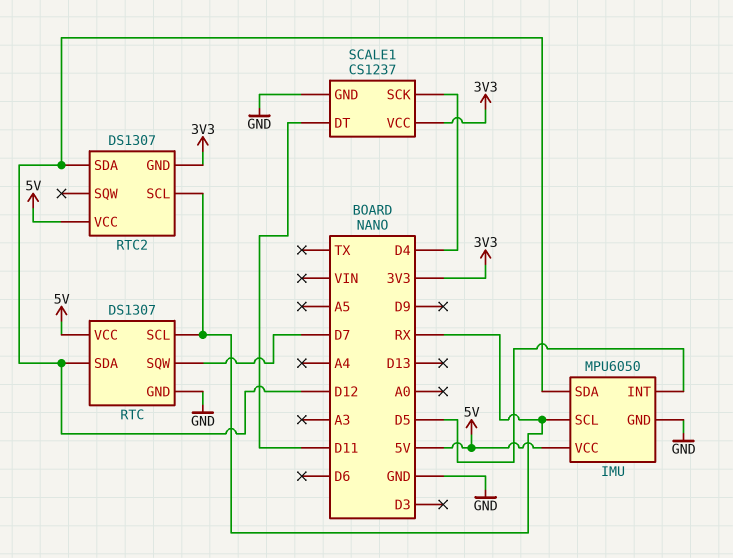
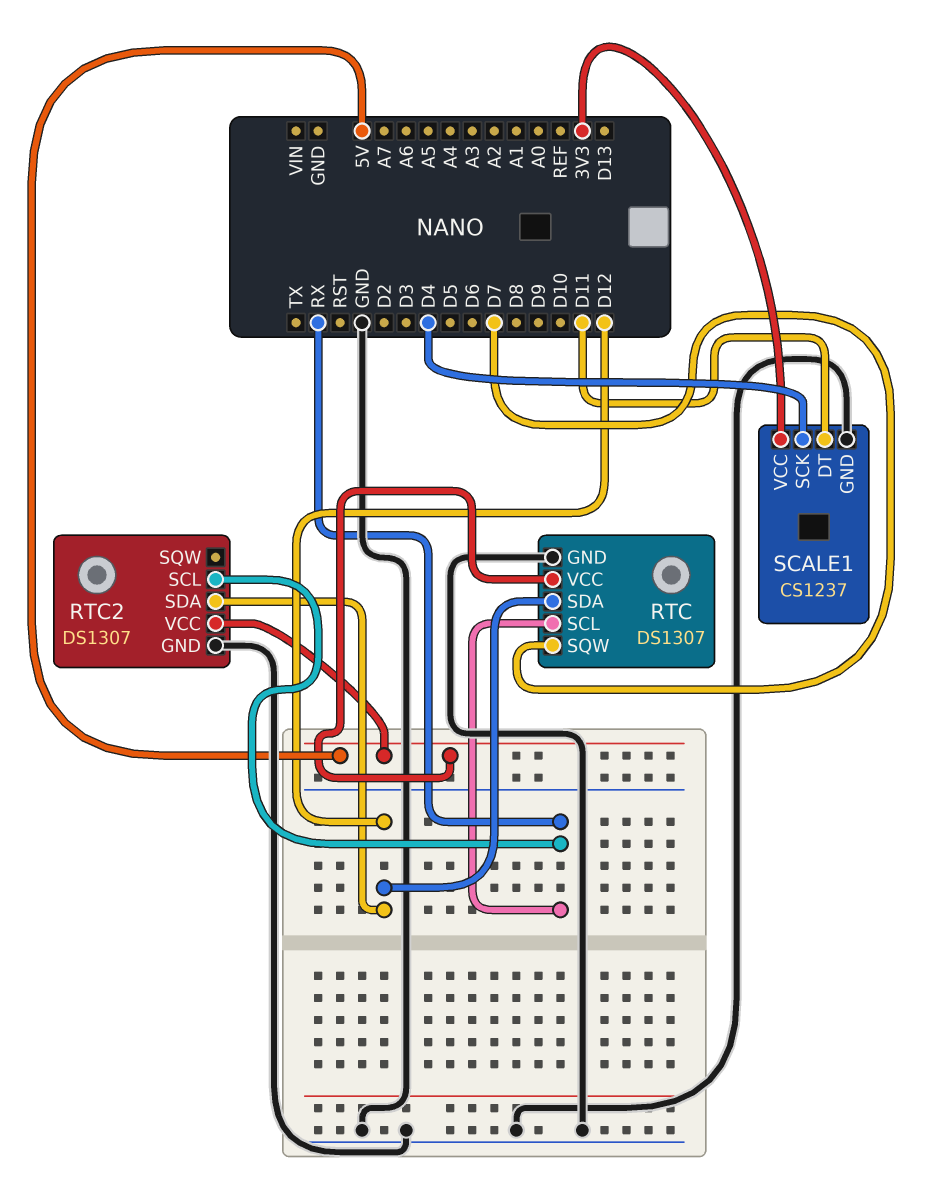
IMU: MPU6050 -> none
IMU pin GND: GND -> none
IMU pin INT: D5 -> none
IMU pin SCL: RX -> none
IMU pin SDA: D12 -> none
IMU pin VCC: 5V -> none
RTC2 pin GND: 3V3 -> GND

